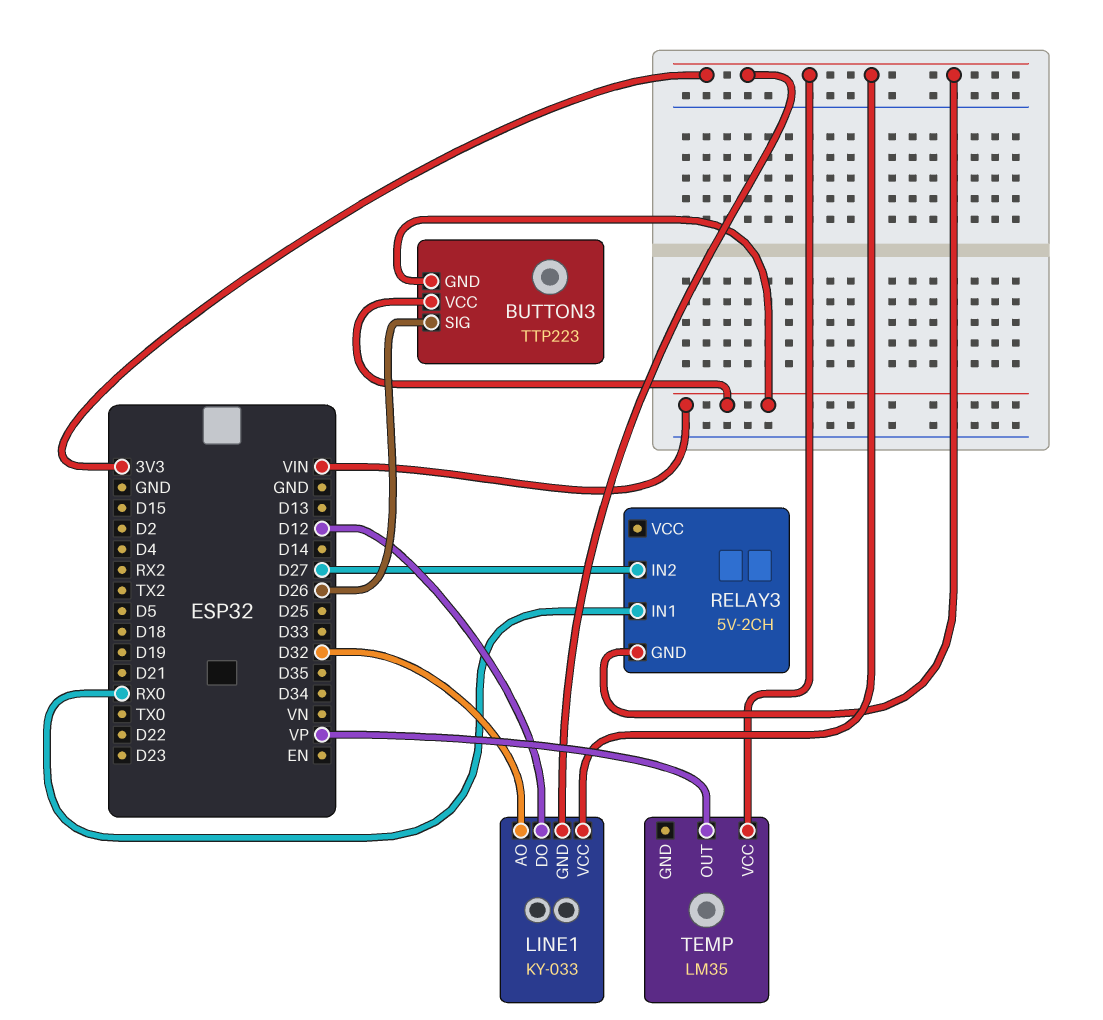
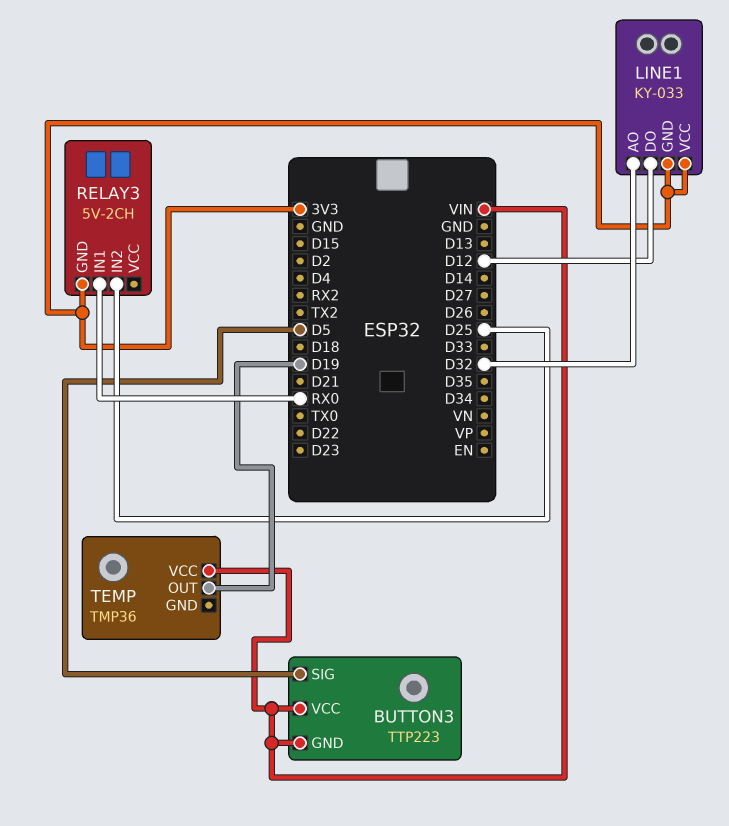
BUTTON3 pin SIG: D26 -> D5
RELAY3 pin IN2: D27 -> D25
TEMP: LM35 -> TMP36
TEMP pin OUT: VP -> D19
TEMP pin VCC: 3V3 -> VIN

